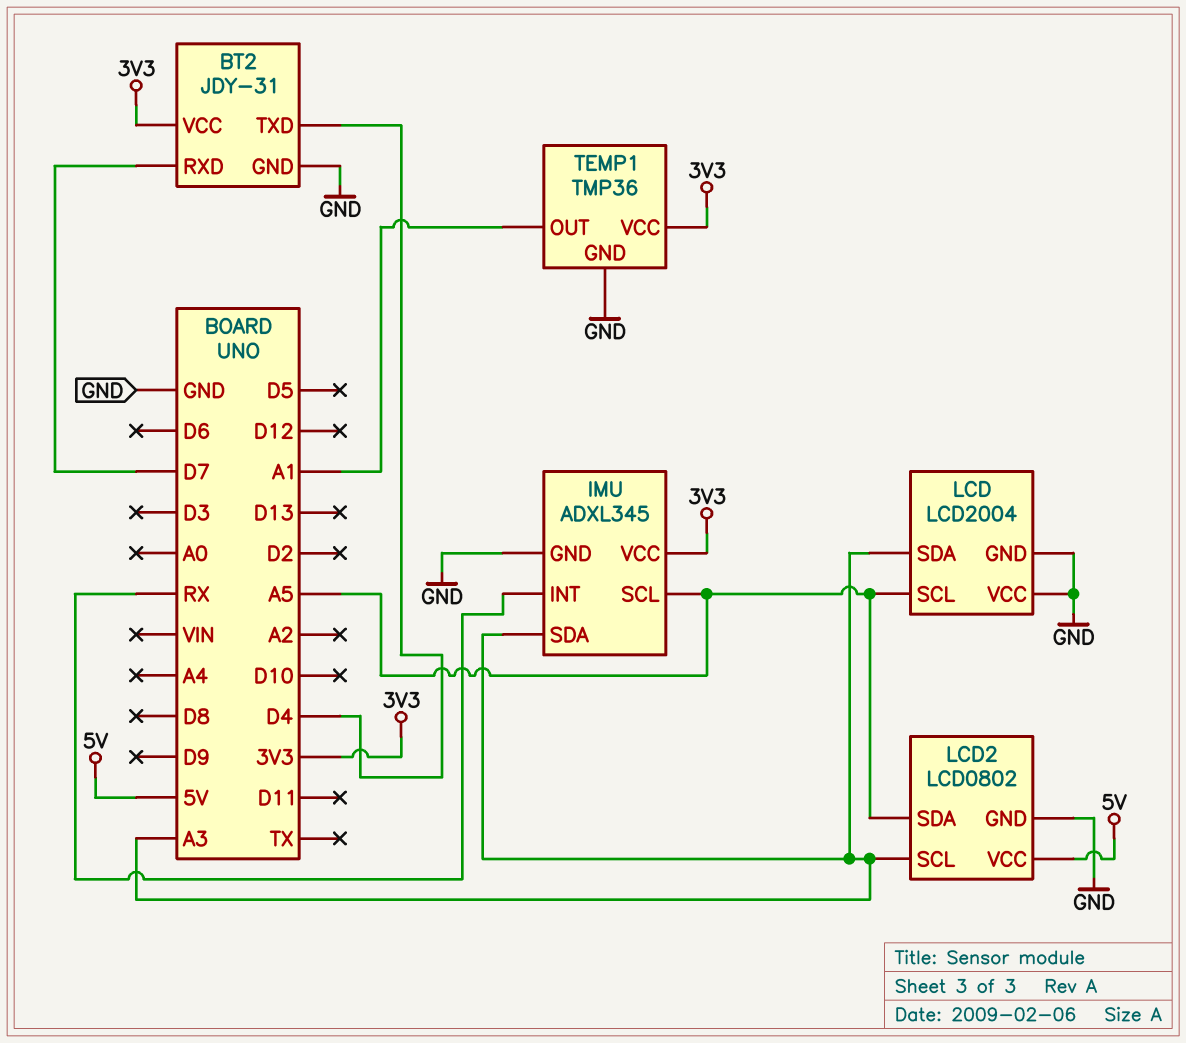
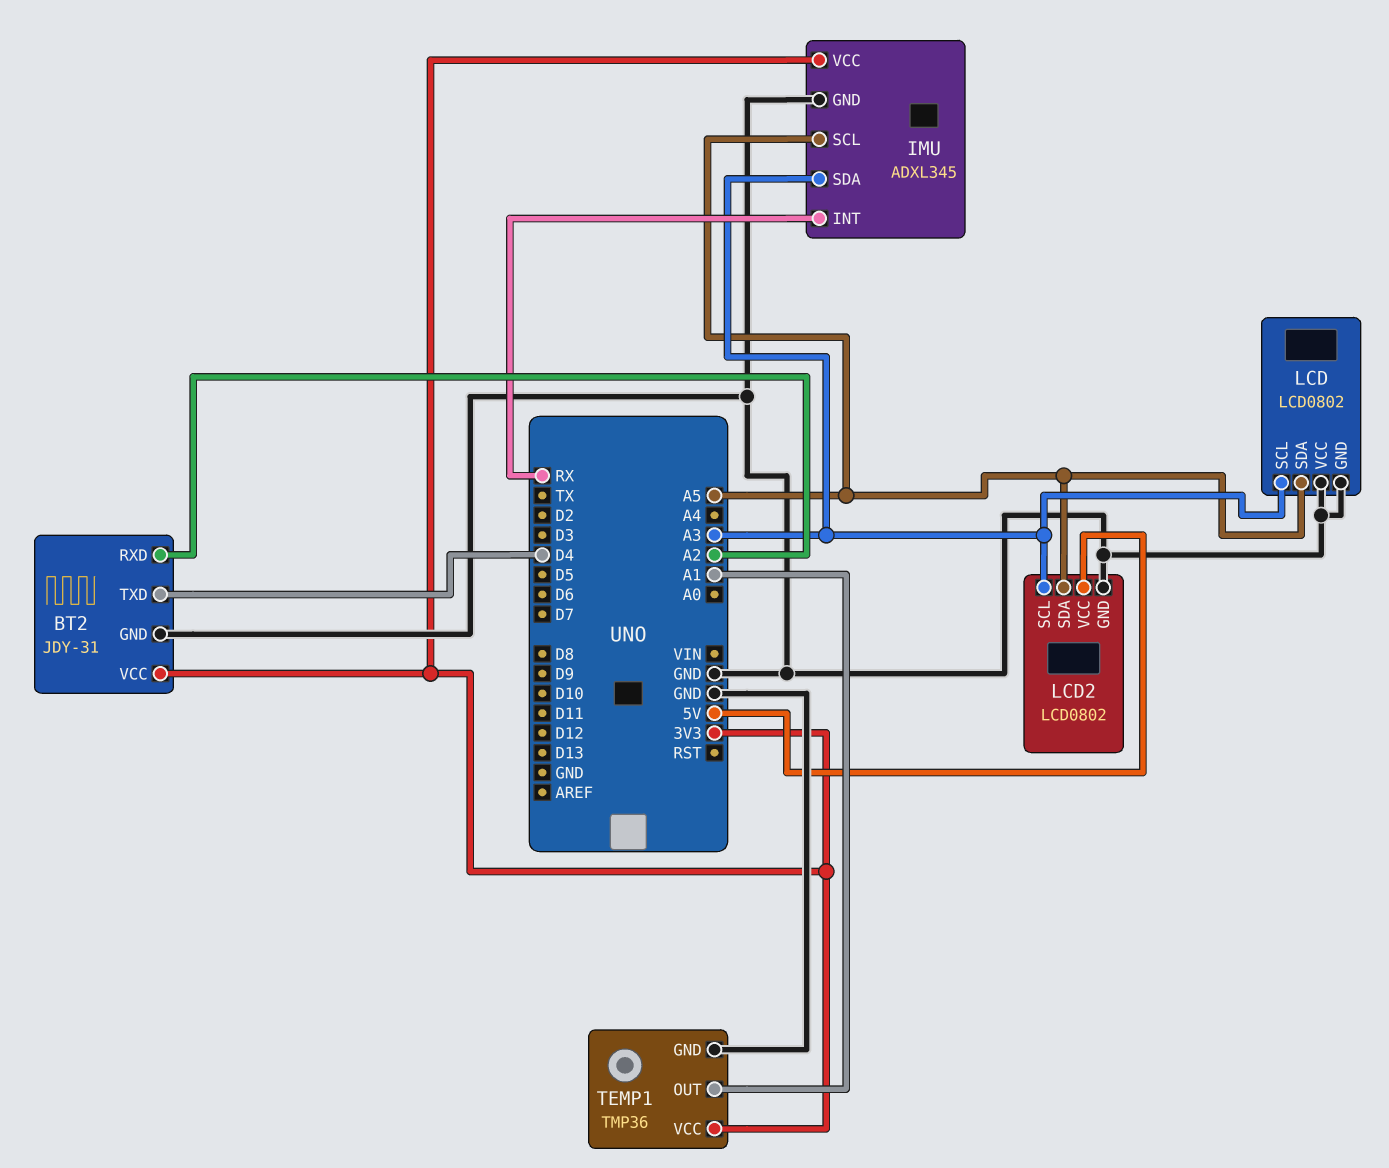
BT2 pin RXD: D7 -> A2
LCD: LCD2004 -> LCD0802
LCD pin SCL: A5 -> A3
LCD pin SDA: A3 -> A5

